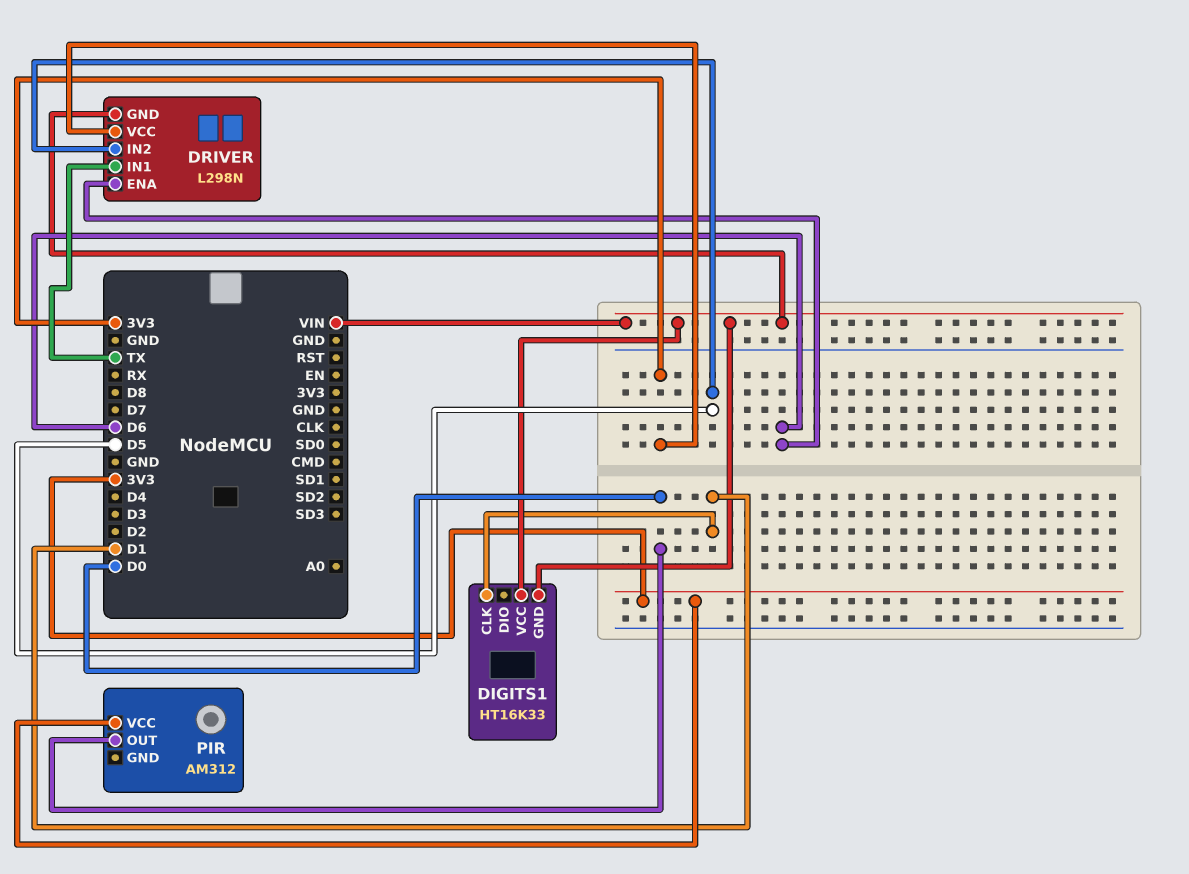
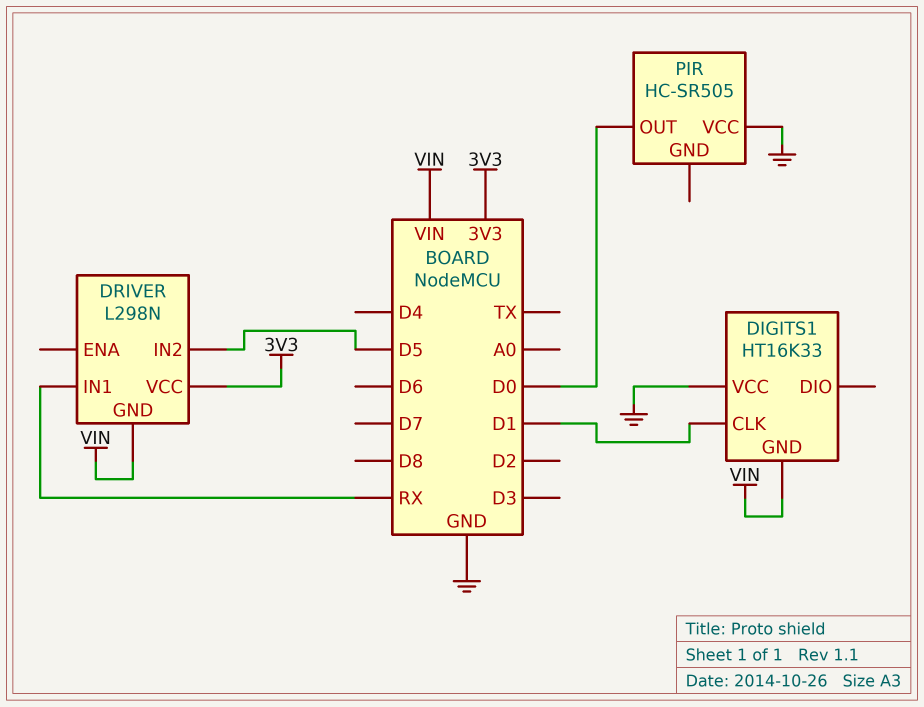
DIGITS1 pin VCC: VIN -> GND
DRIVER pin ENA: D6 -> none
DRIVER pin IN1: TX -> RX
PIR: AM312 -> HC-SR505
PIR pin VCC: 3V3 -> GND

